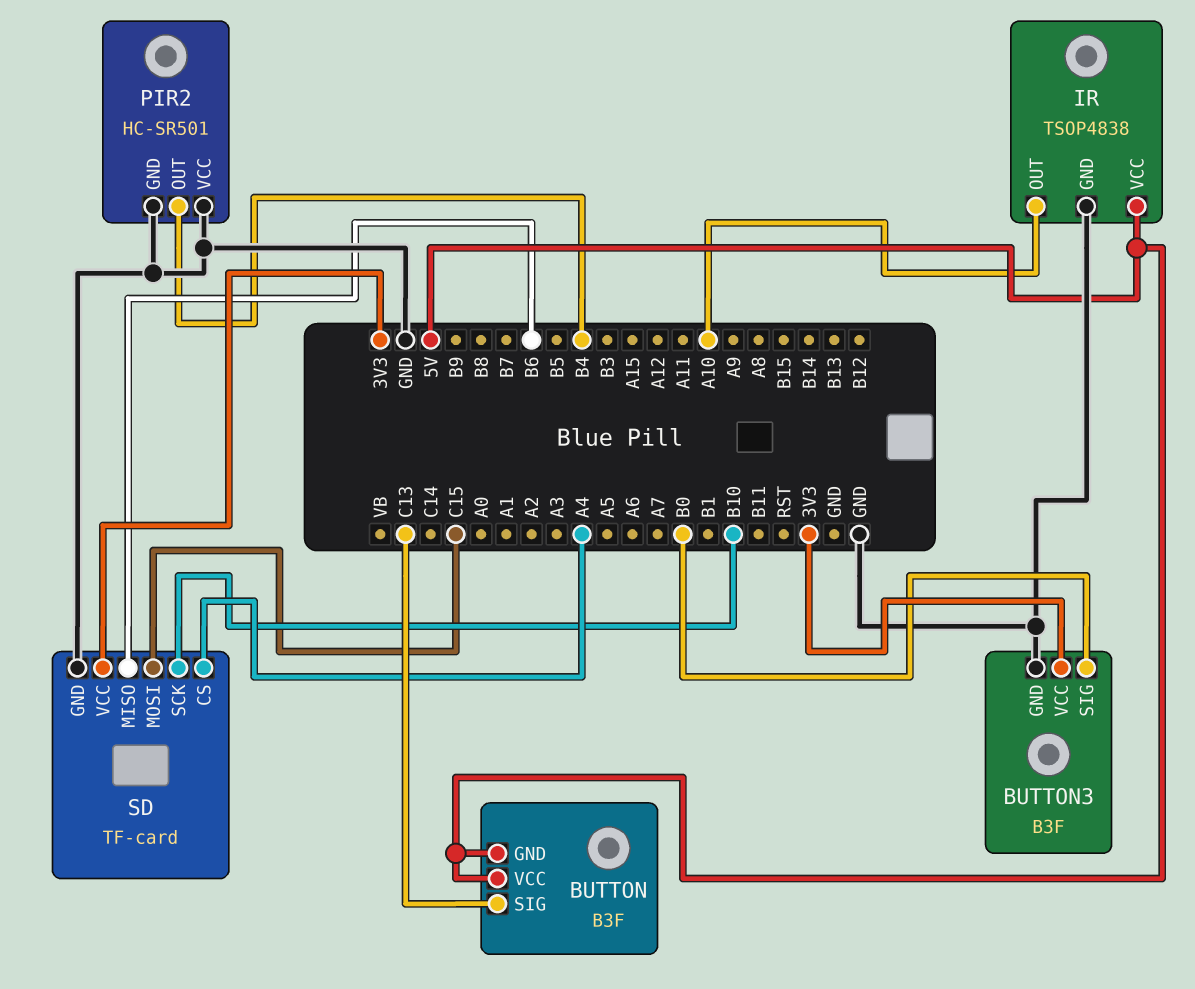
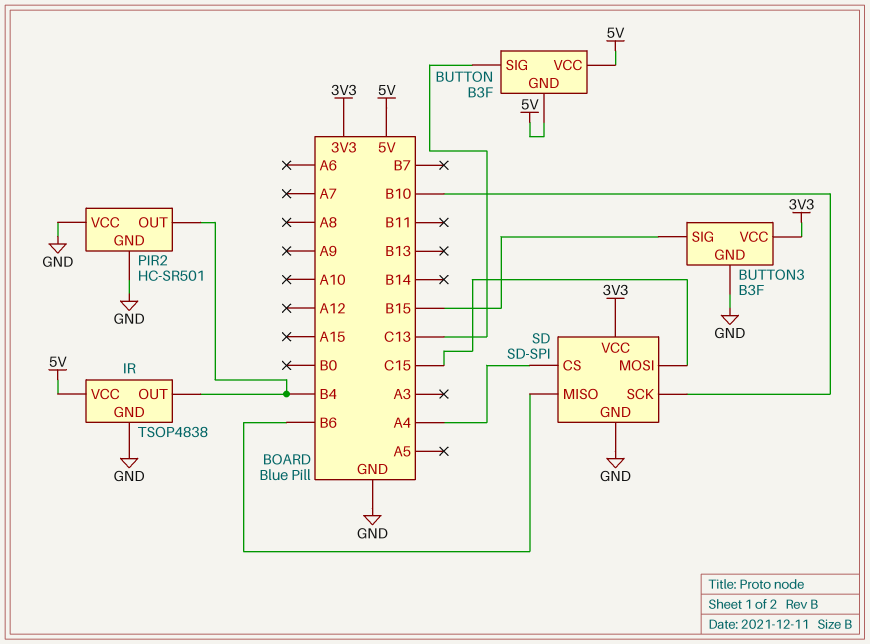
BUTTON3 pin SIG: B0 -> B15
IR pin OUT: A10 -> B4
SD: TF-card -> SD-SPI

